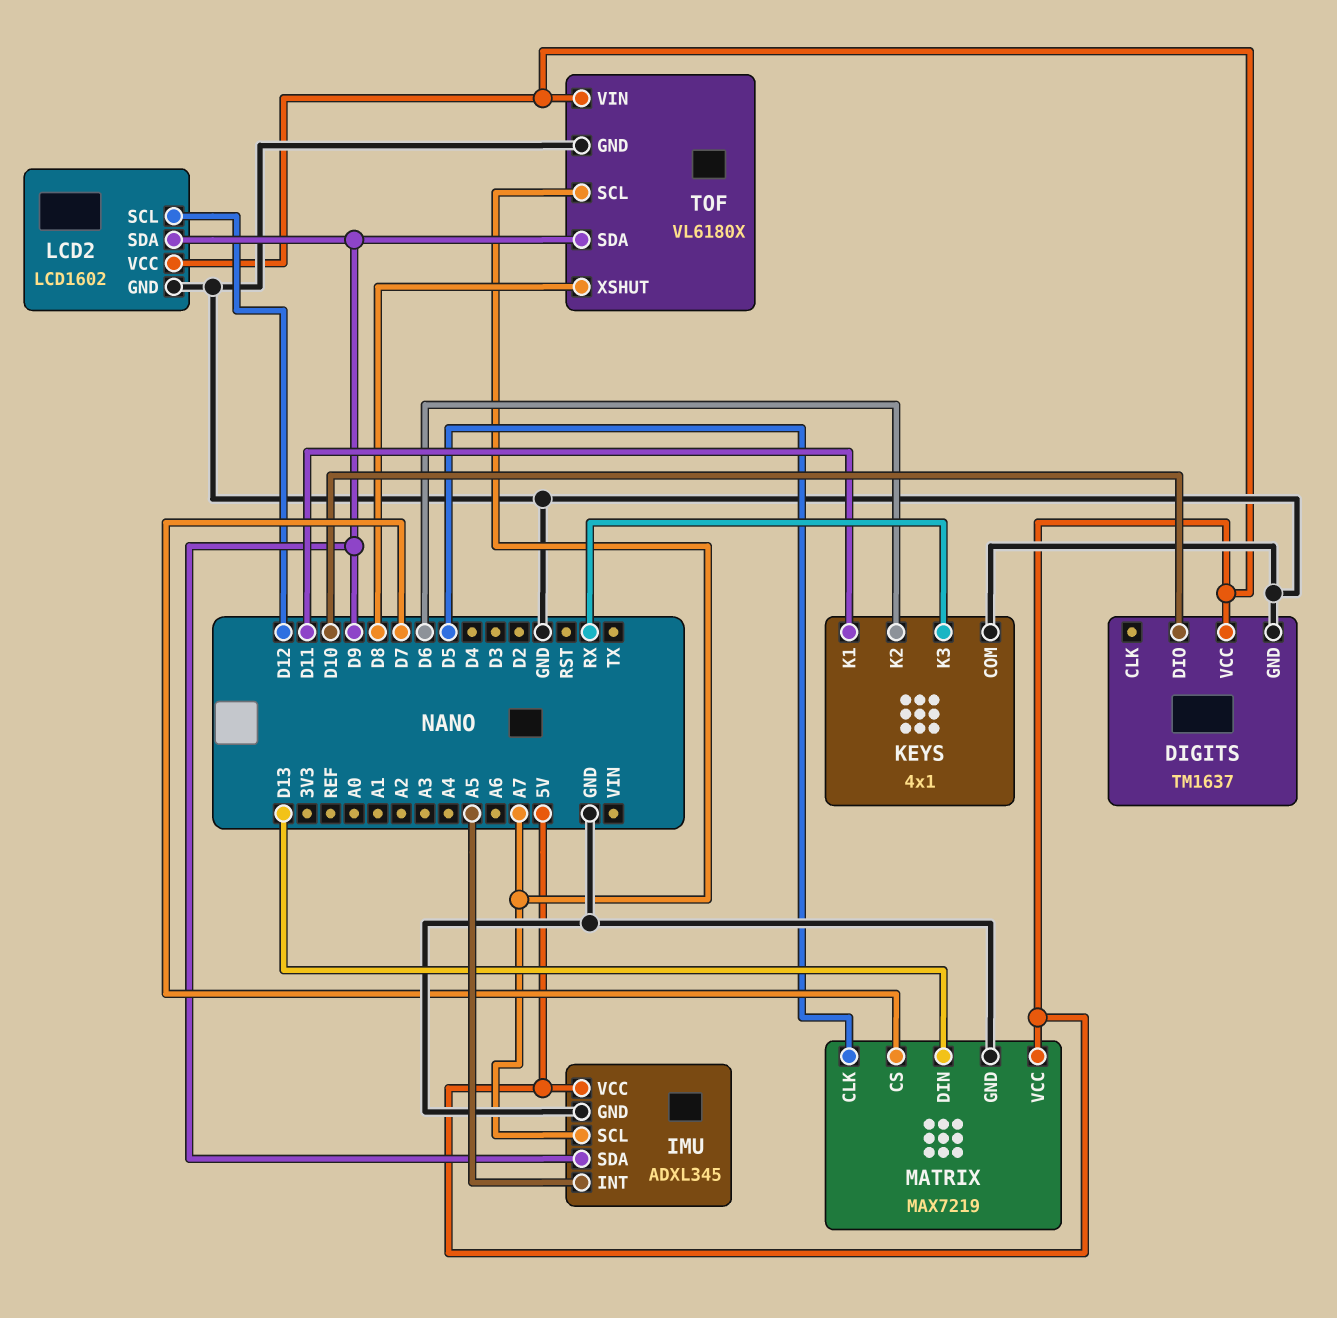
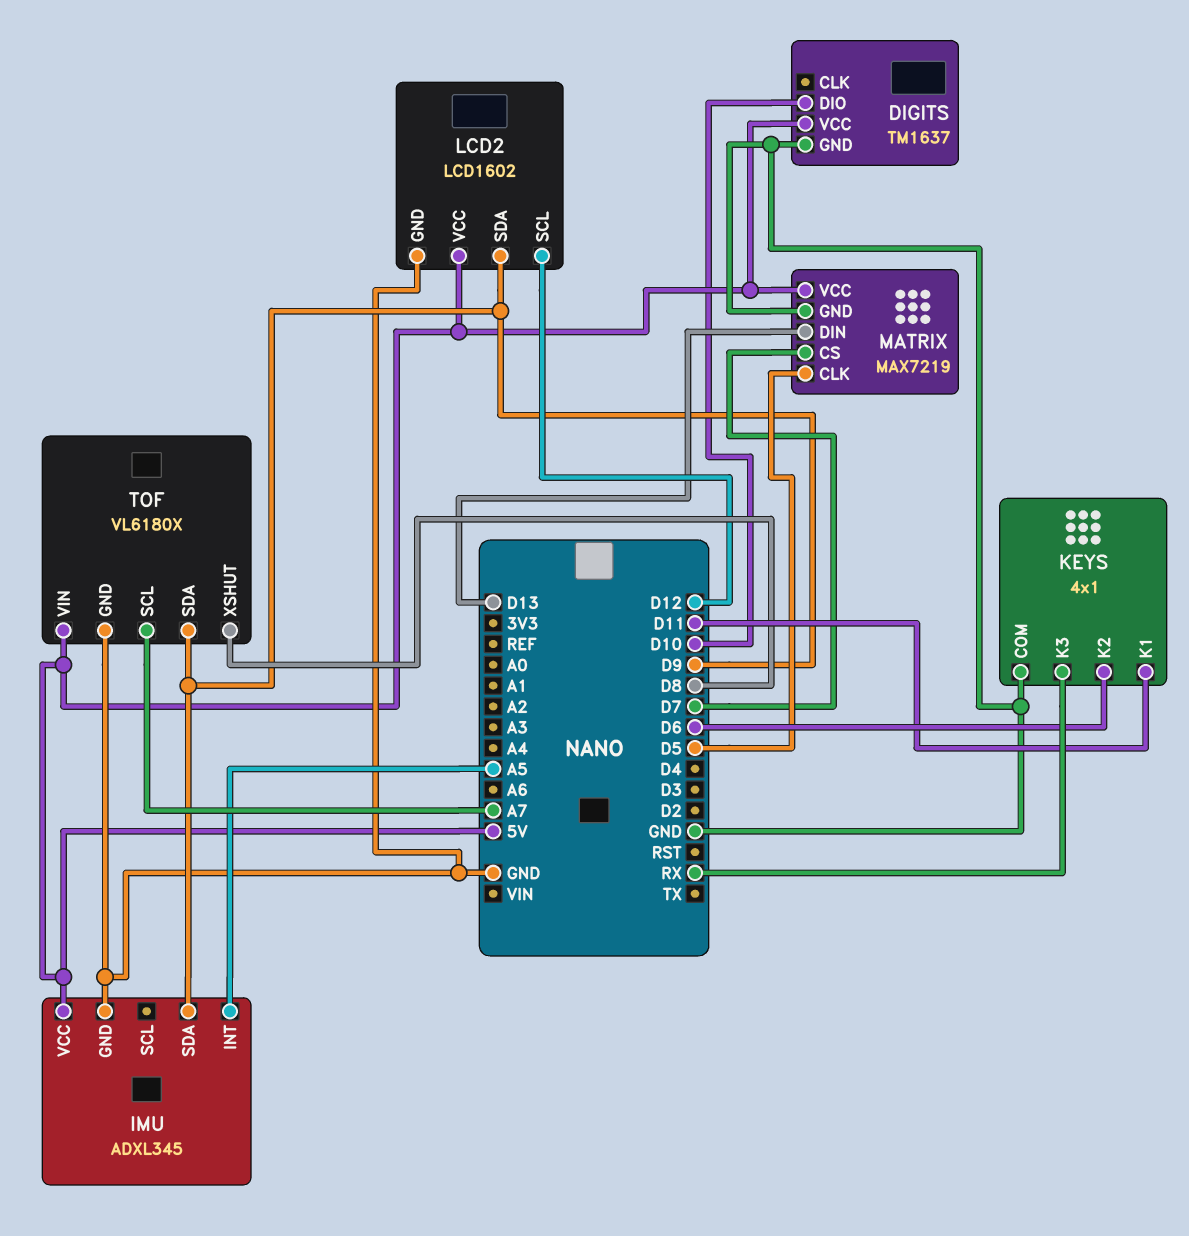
IMU pin SCL: A7 -> none

